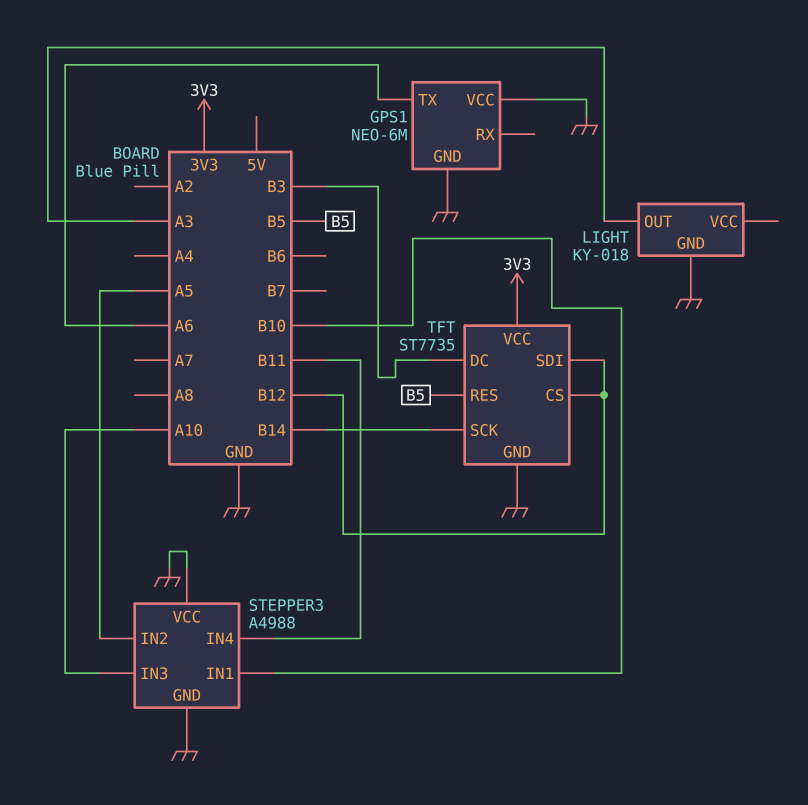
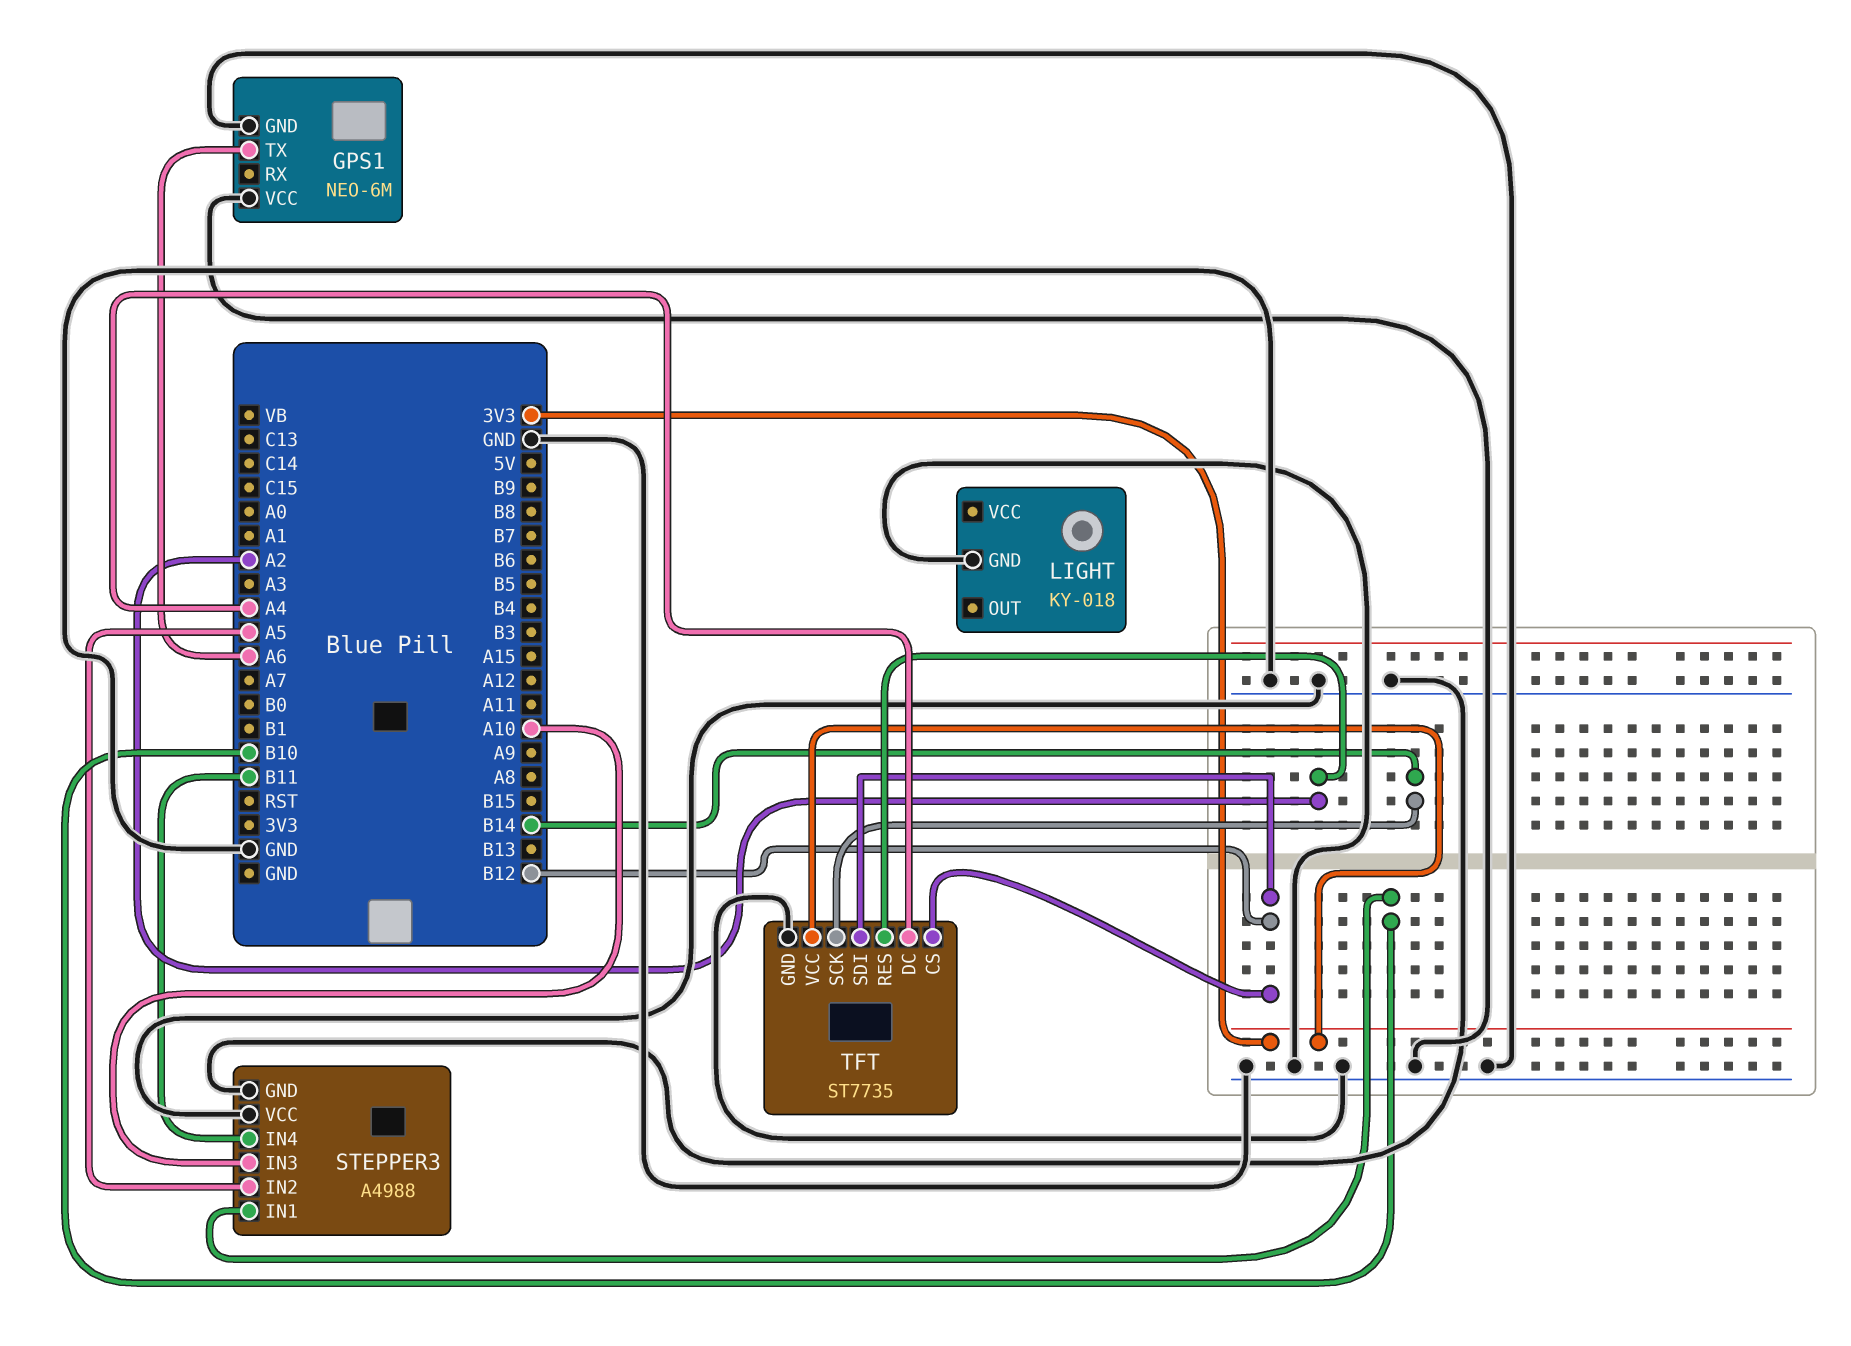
LIGHT pin OUT: A3 -> none
TFT pin DC: B3 -> A4
TFT pin RES: B5 -> A2

